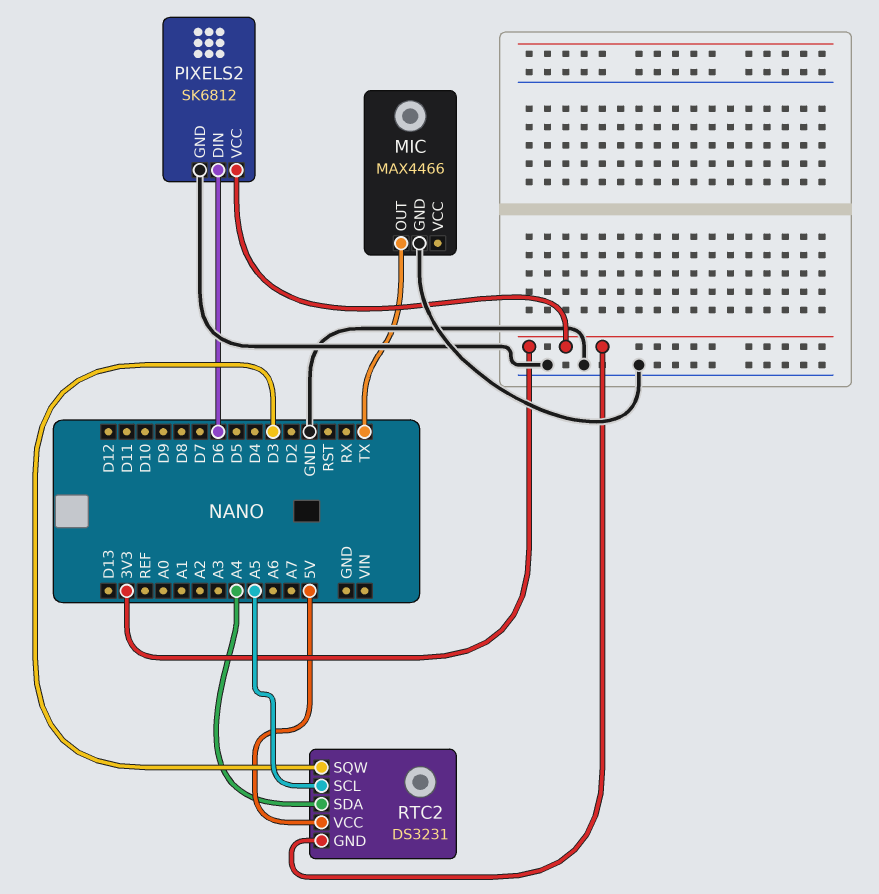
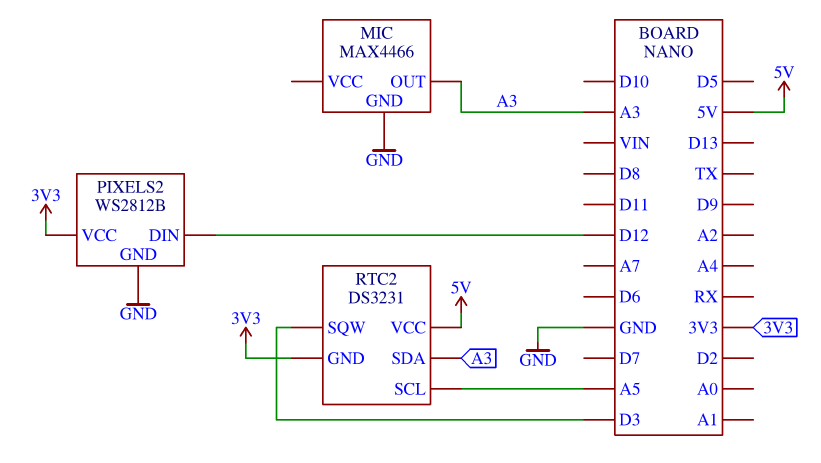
MIC pin OUT: TX -> A3
PIXELS2: SK6812 -> WS2812B
PIXELS2 pin DIN: D6 -> D12
RTC2 pin SDA: A4 -> A3

